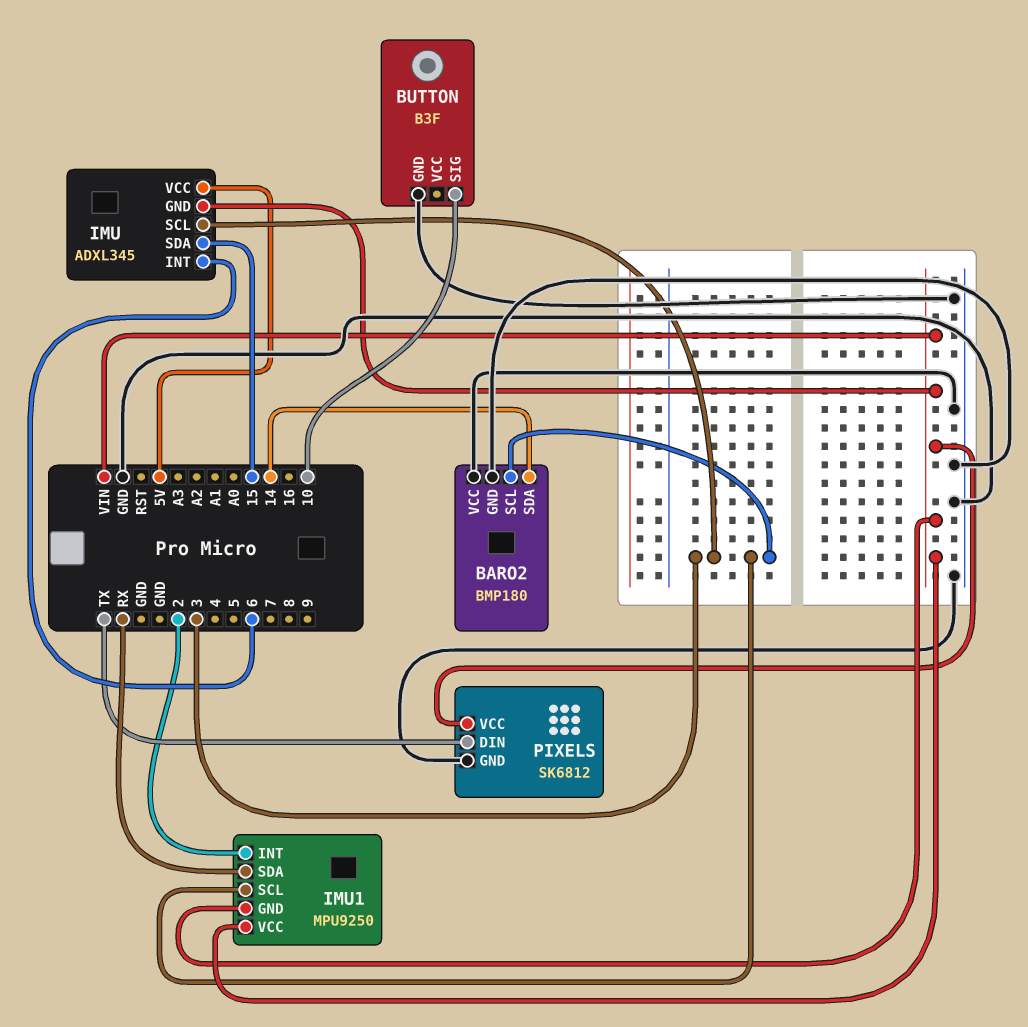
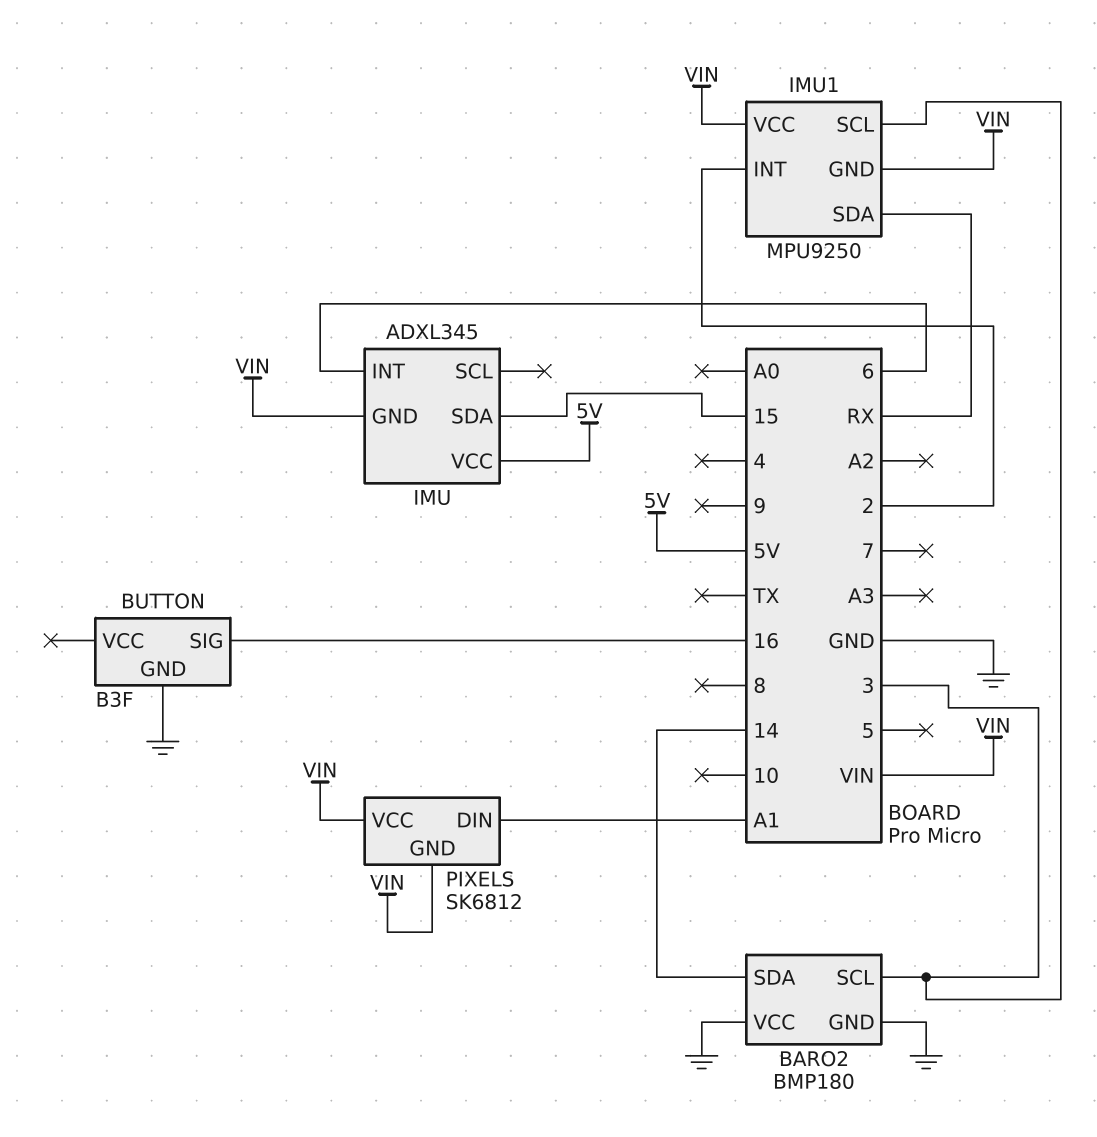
BUTTON pin SIG: 10 -> 16
IMU pin SCL: 3 -> none
PIXELS pin DIN: TX -> A1
PIXELS pin GND: GND -> VIN

